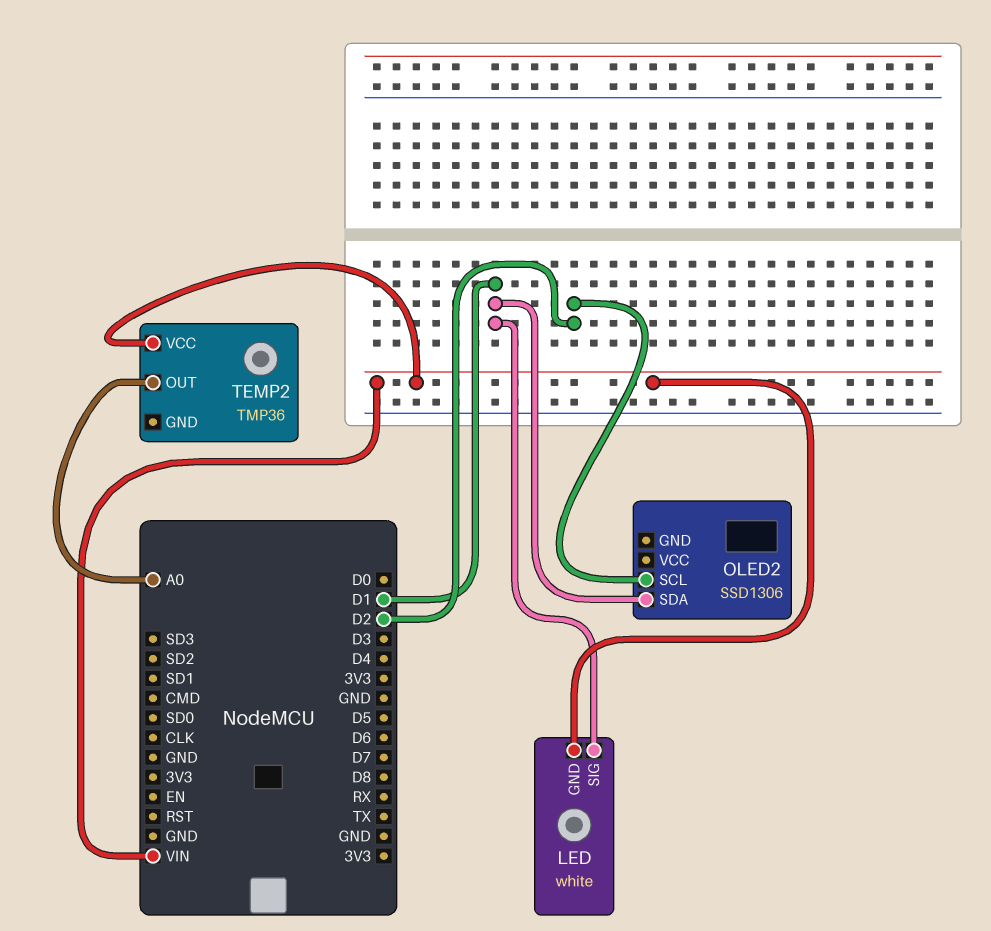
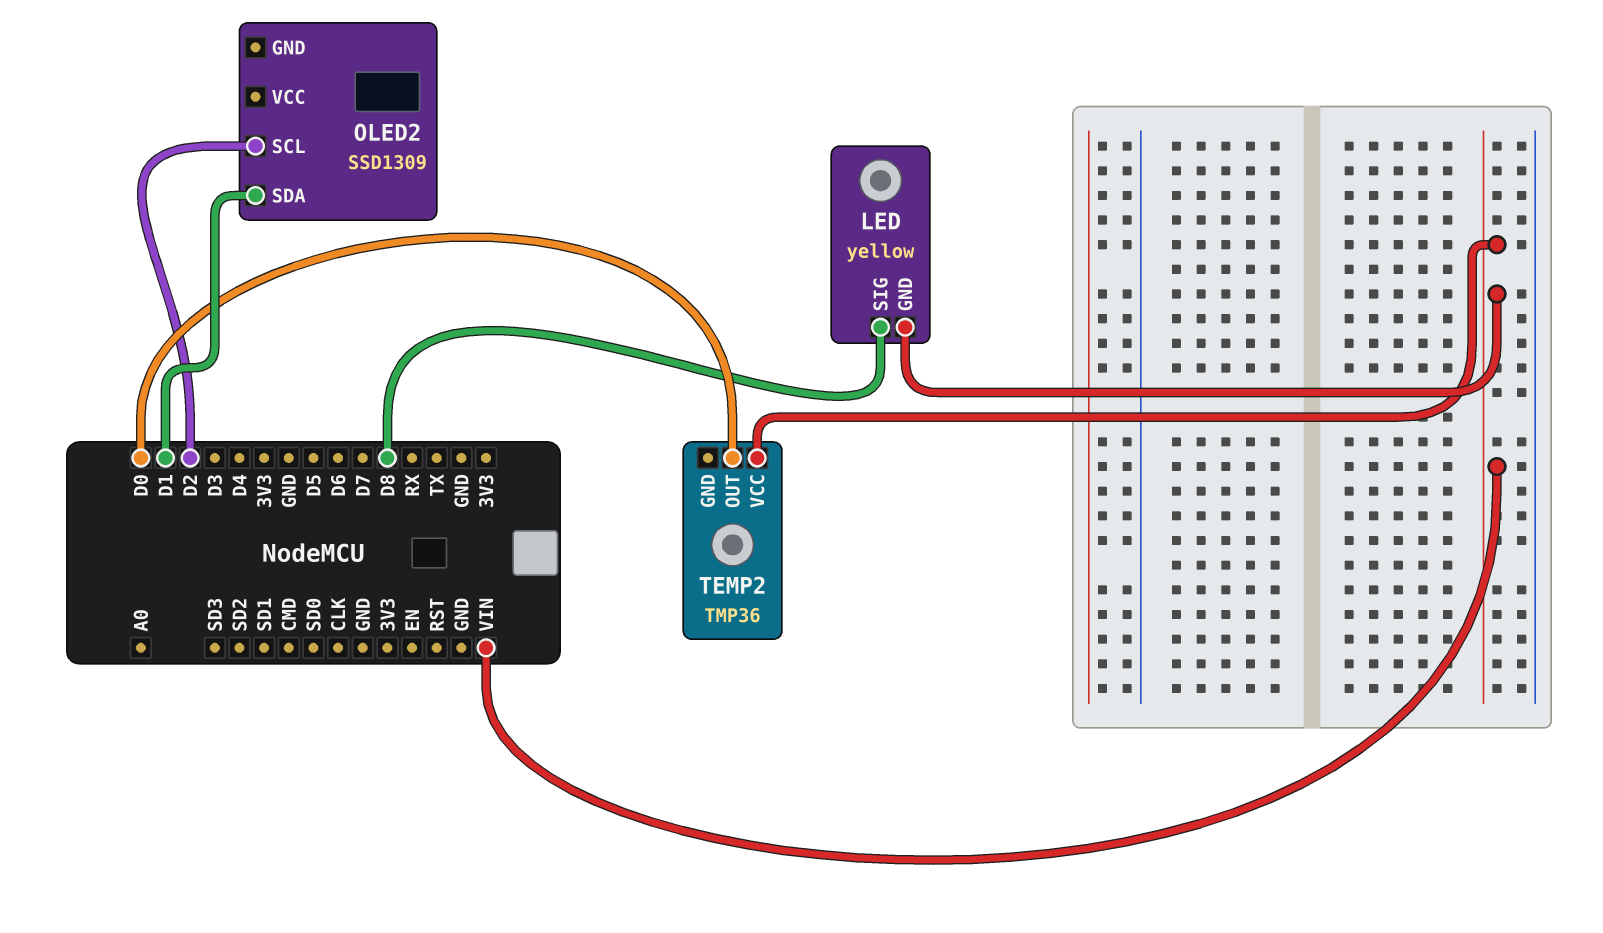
LED: white -> yellow
LED pin SIG: D1 -> D8
OLED2: SSD1306 -> SSD1309
TEMP2 pin OUT: A0 -> D0

